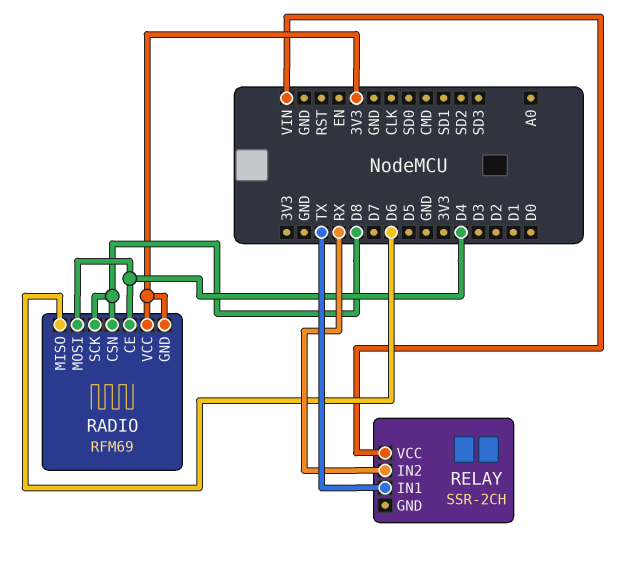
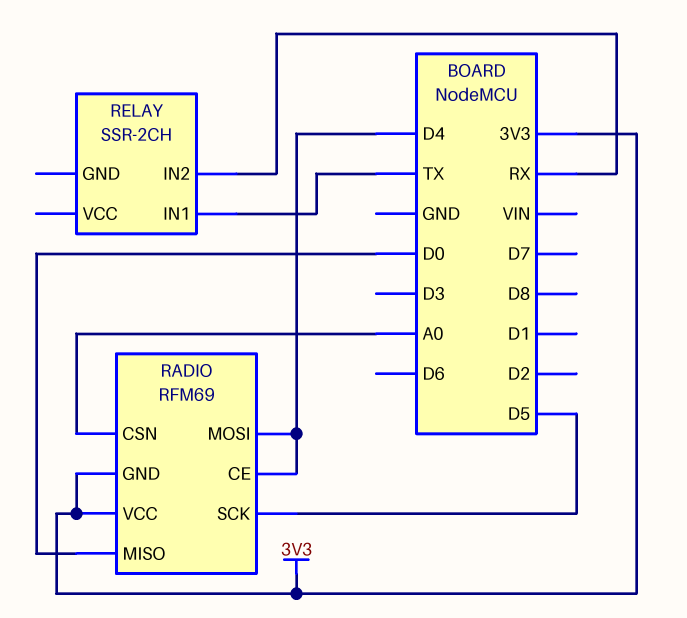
RADIO pin CSN: D8 -> A0
RADIO pin MISO: D6 -> D0
RADIO pin SCK: D8 -> D5
RELAY pin VCC: VIN -> none

